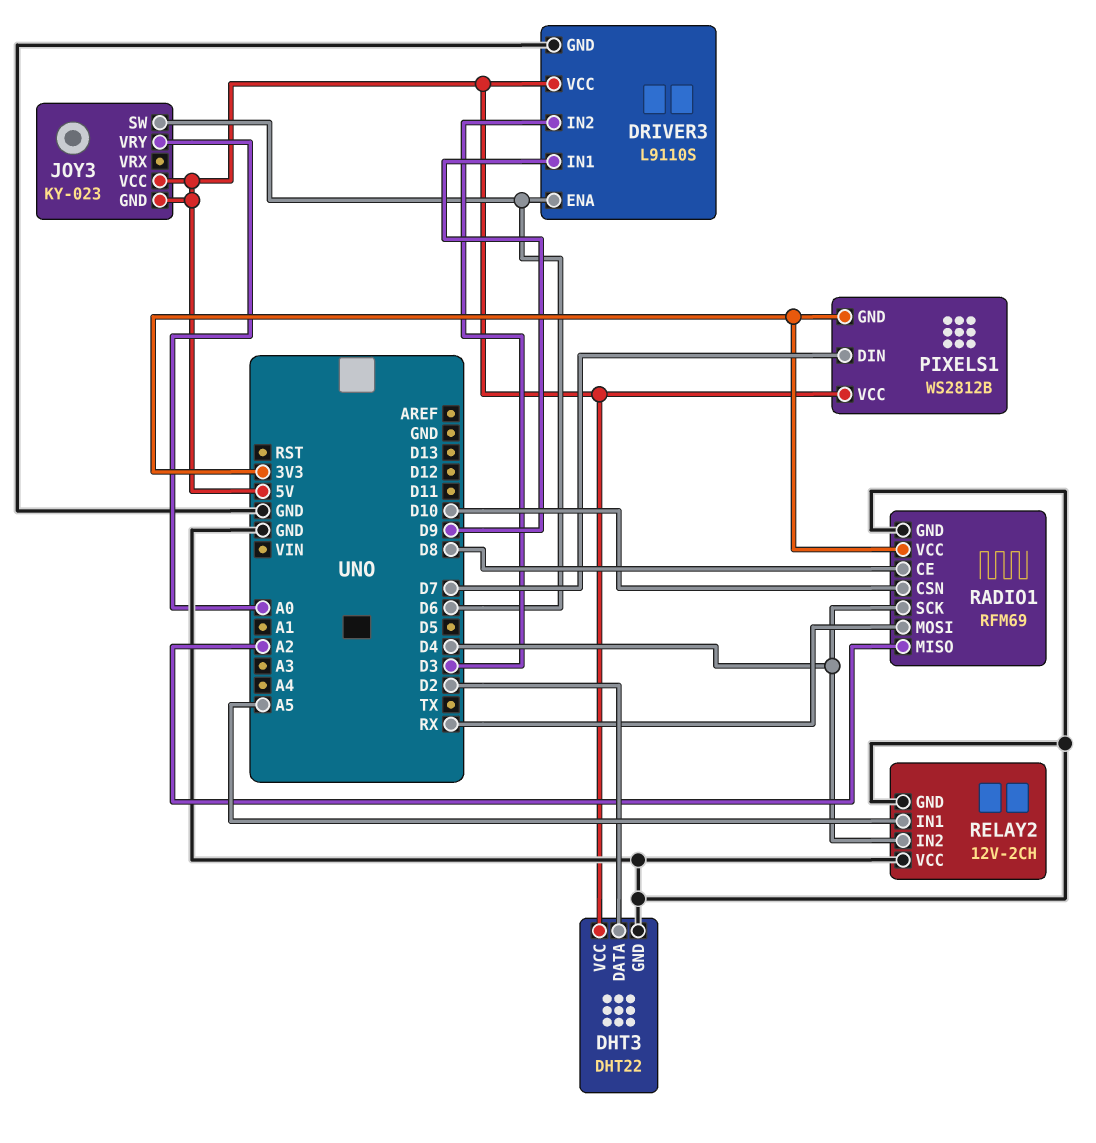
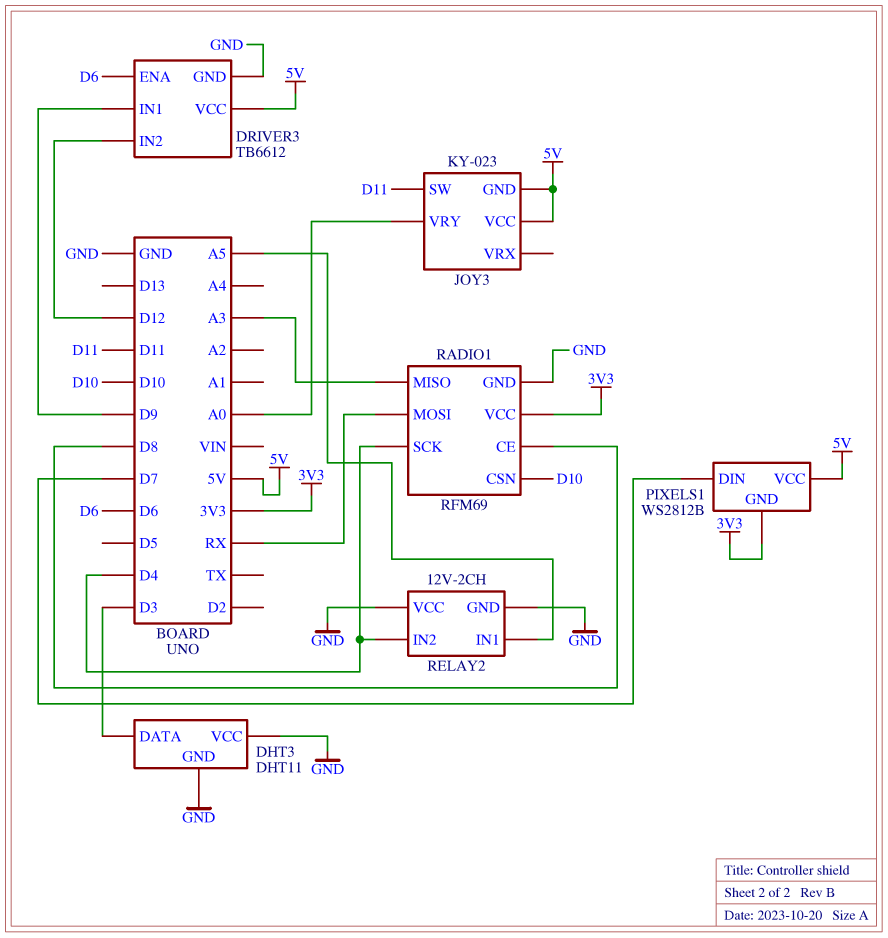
DHT3: DHT22 -> DHT11
DHT3 pin DATA: D2 -> D3
DHT3 pin VCC: 5V -> GND
DRIVER3: L9110S -> TB6612
DRIVER3 pin IN2: D3 -> D12
JOY3 pin SW: D6 -> D11
RADIO1 pin MISO: A2 -> A3

